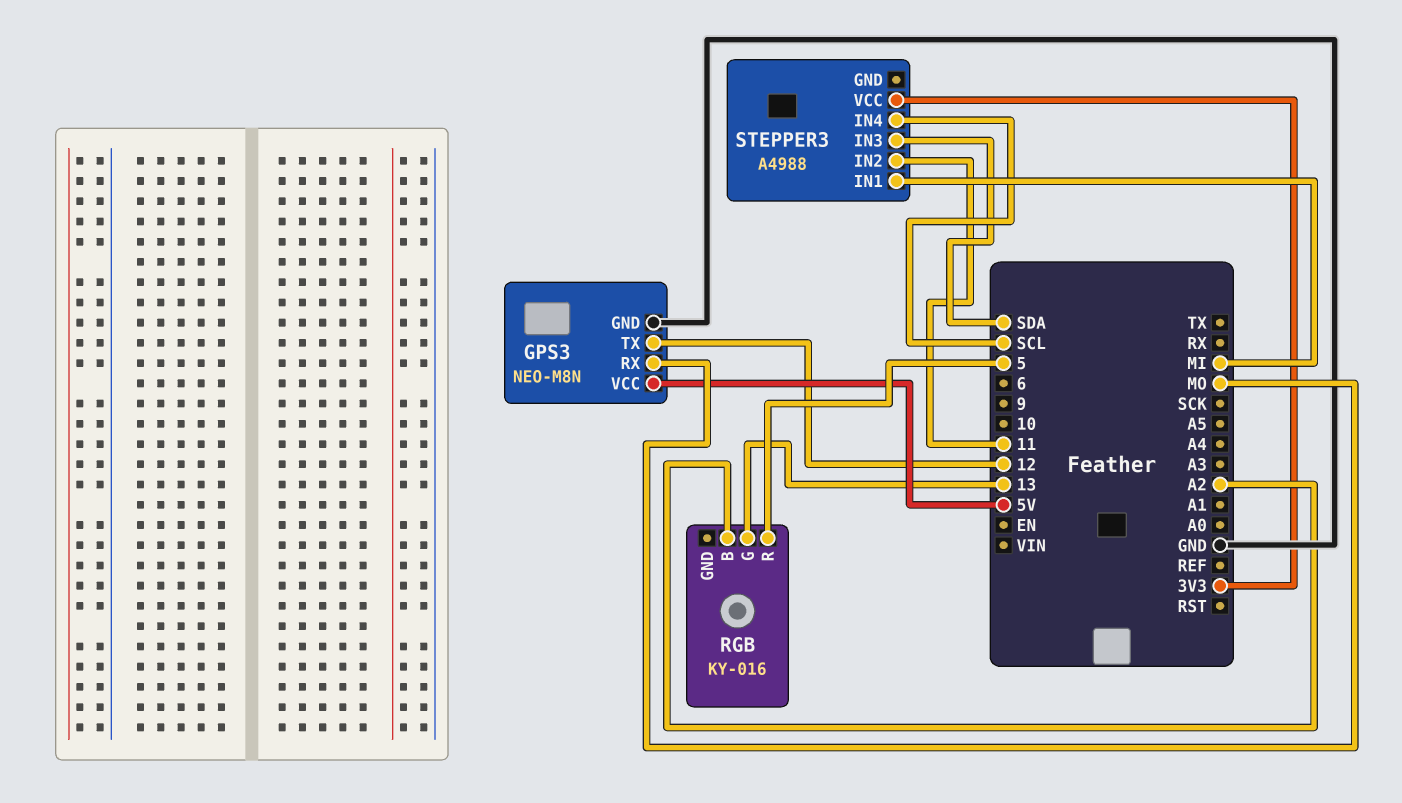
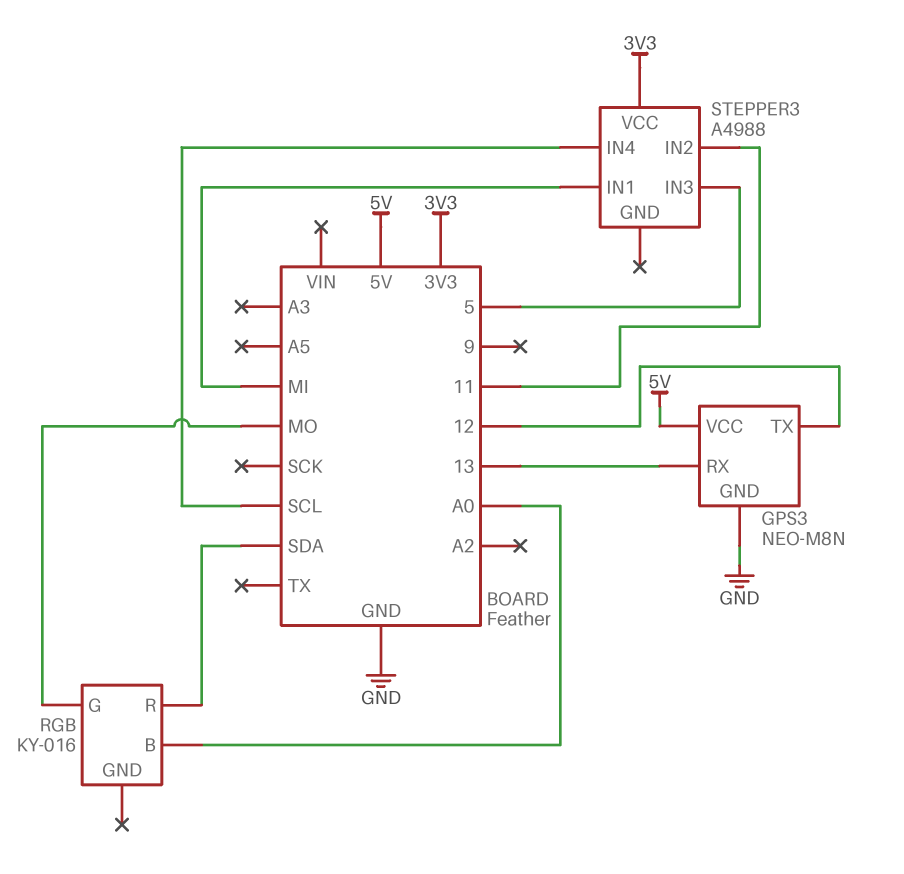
GPS3 pin RX: MO -> 13
RGB pin B: A2 -> A0
RGB pin G: 13 -> MO
RGB pin R: 5 -> SDA
STEPPER3 pin IN3: SDA -> 5

